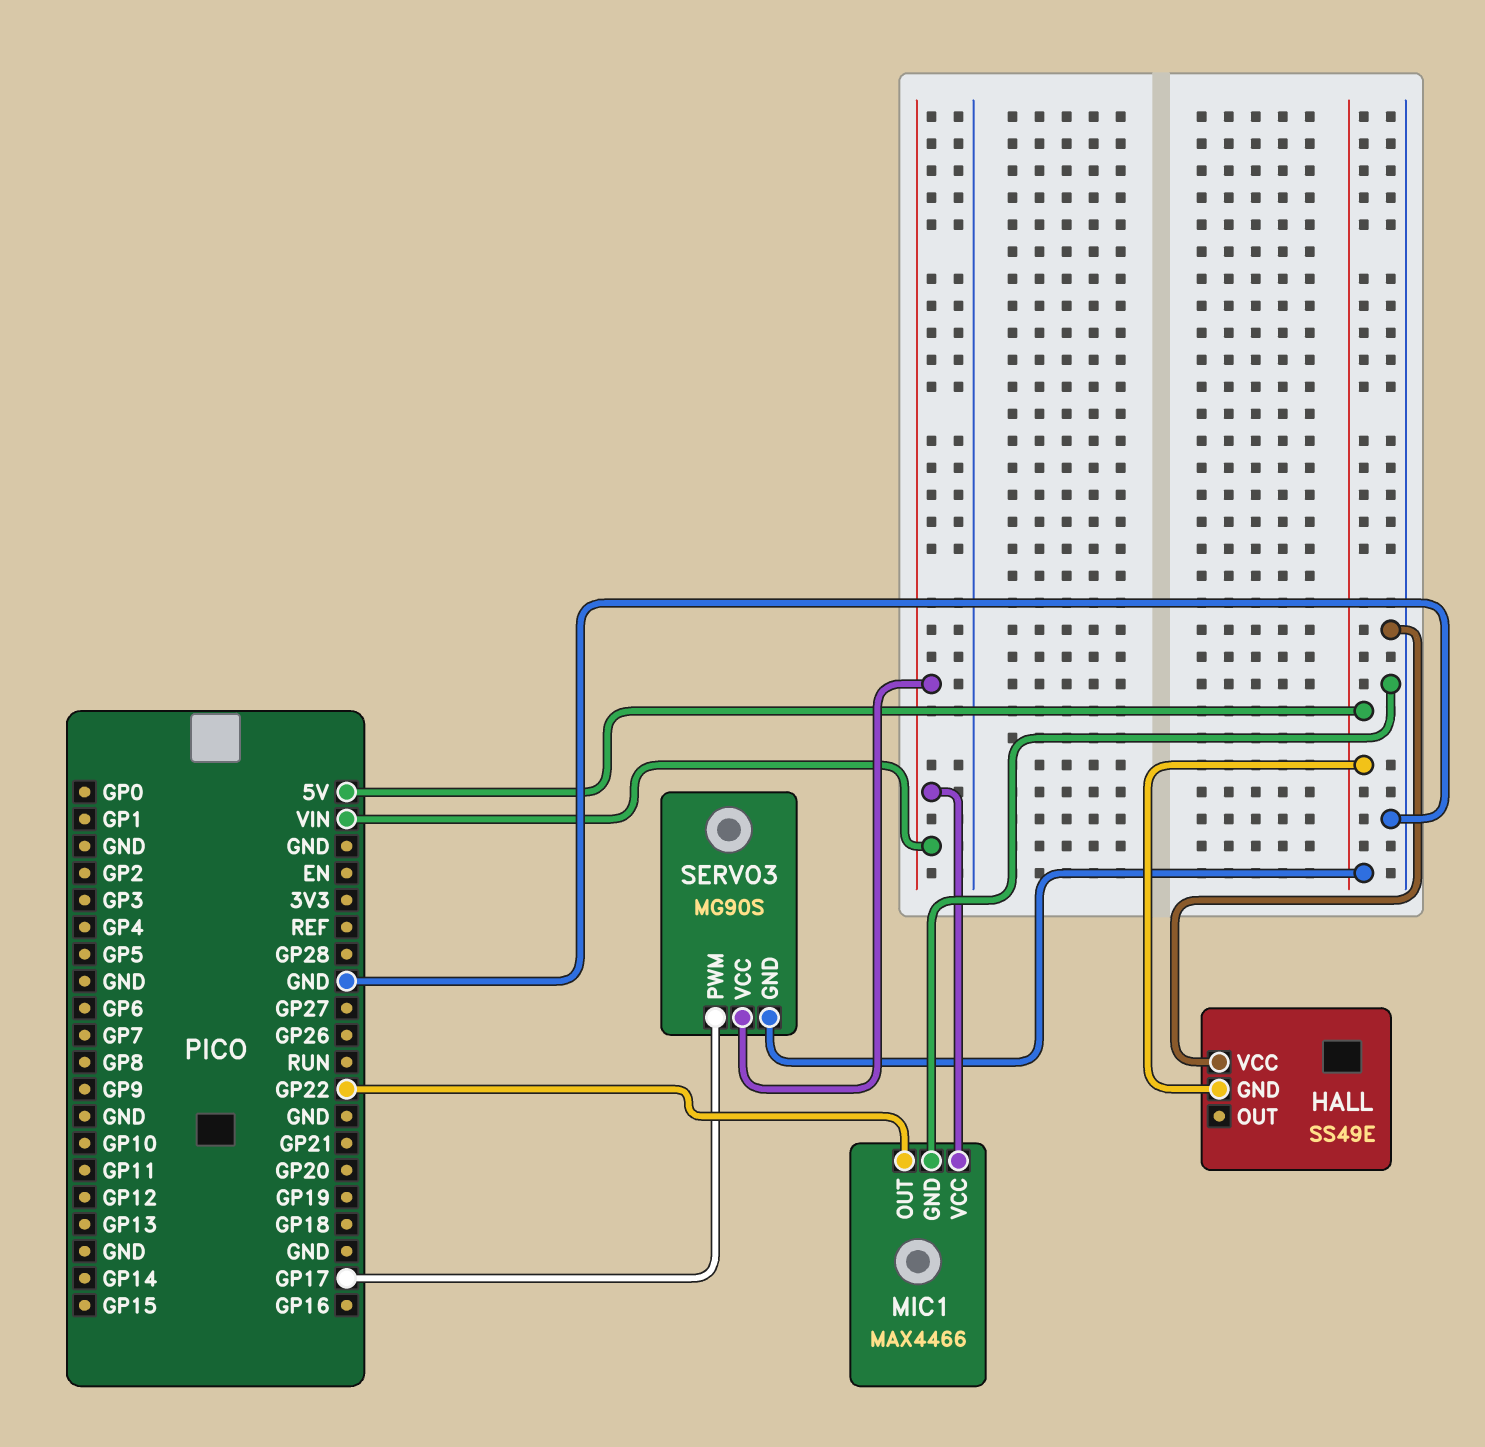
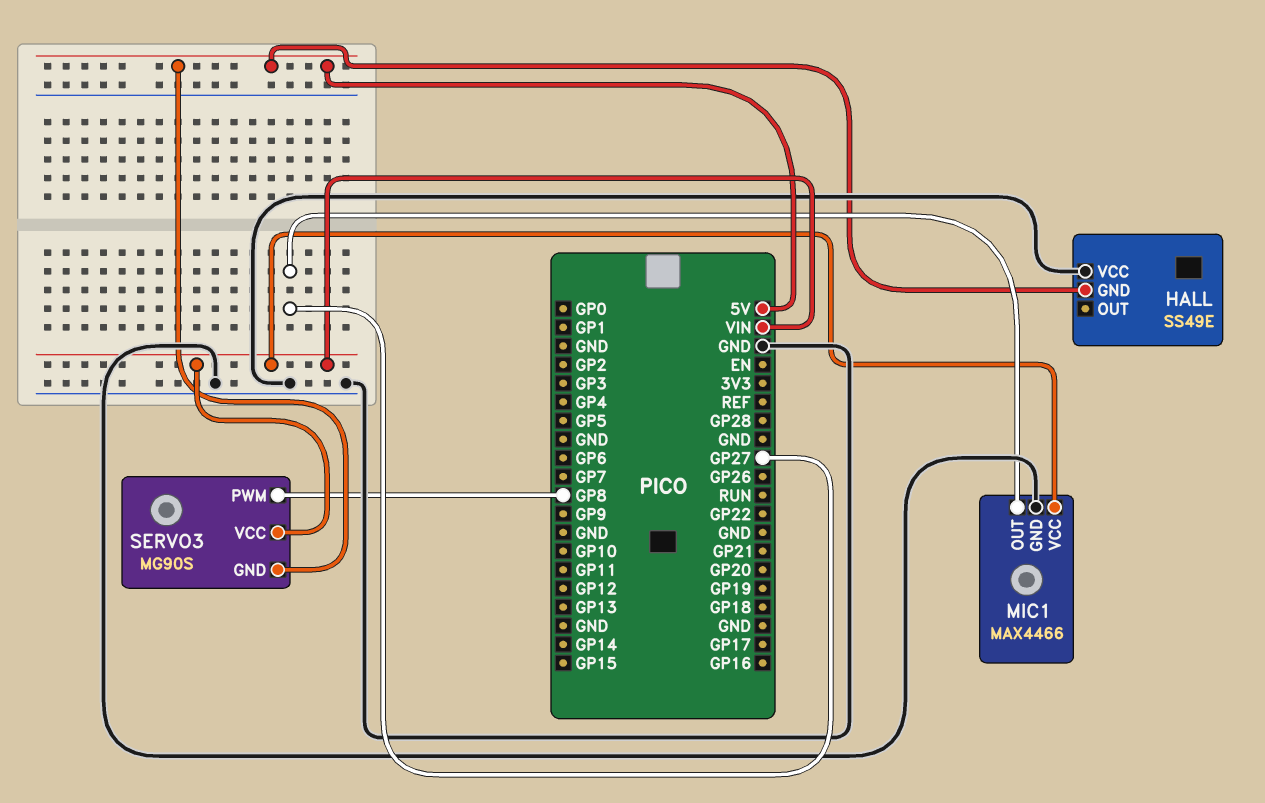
MIC1 pin OUT: GP22 -> GP27
SERVO3 pin PWM: GP17 -> GP8

